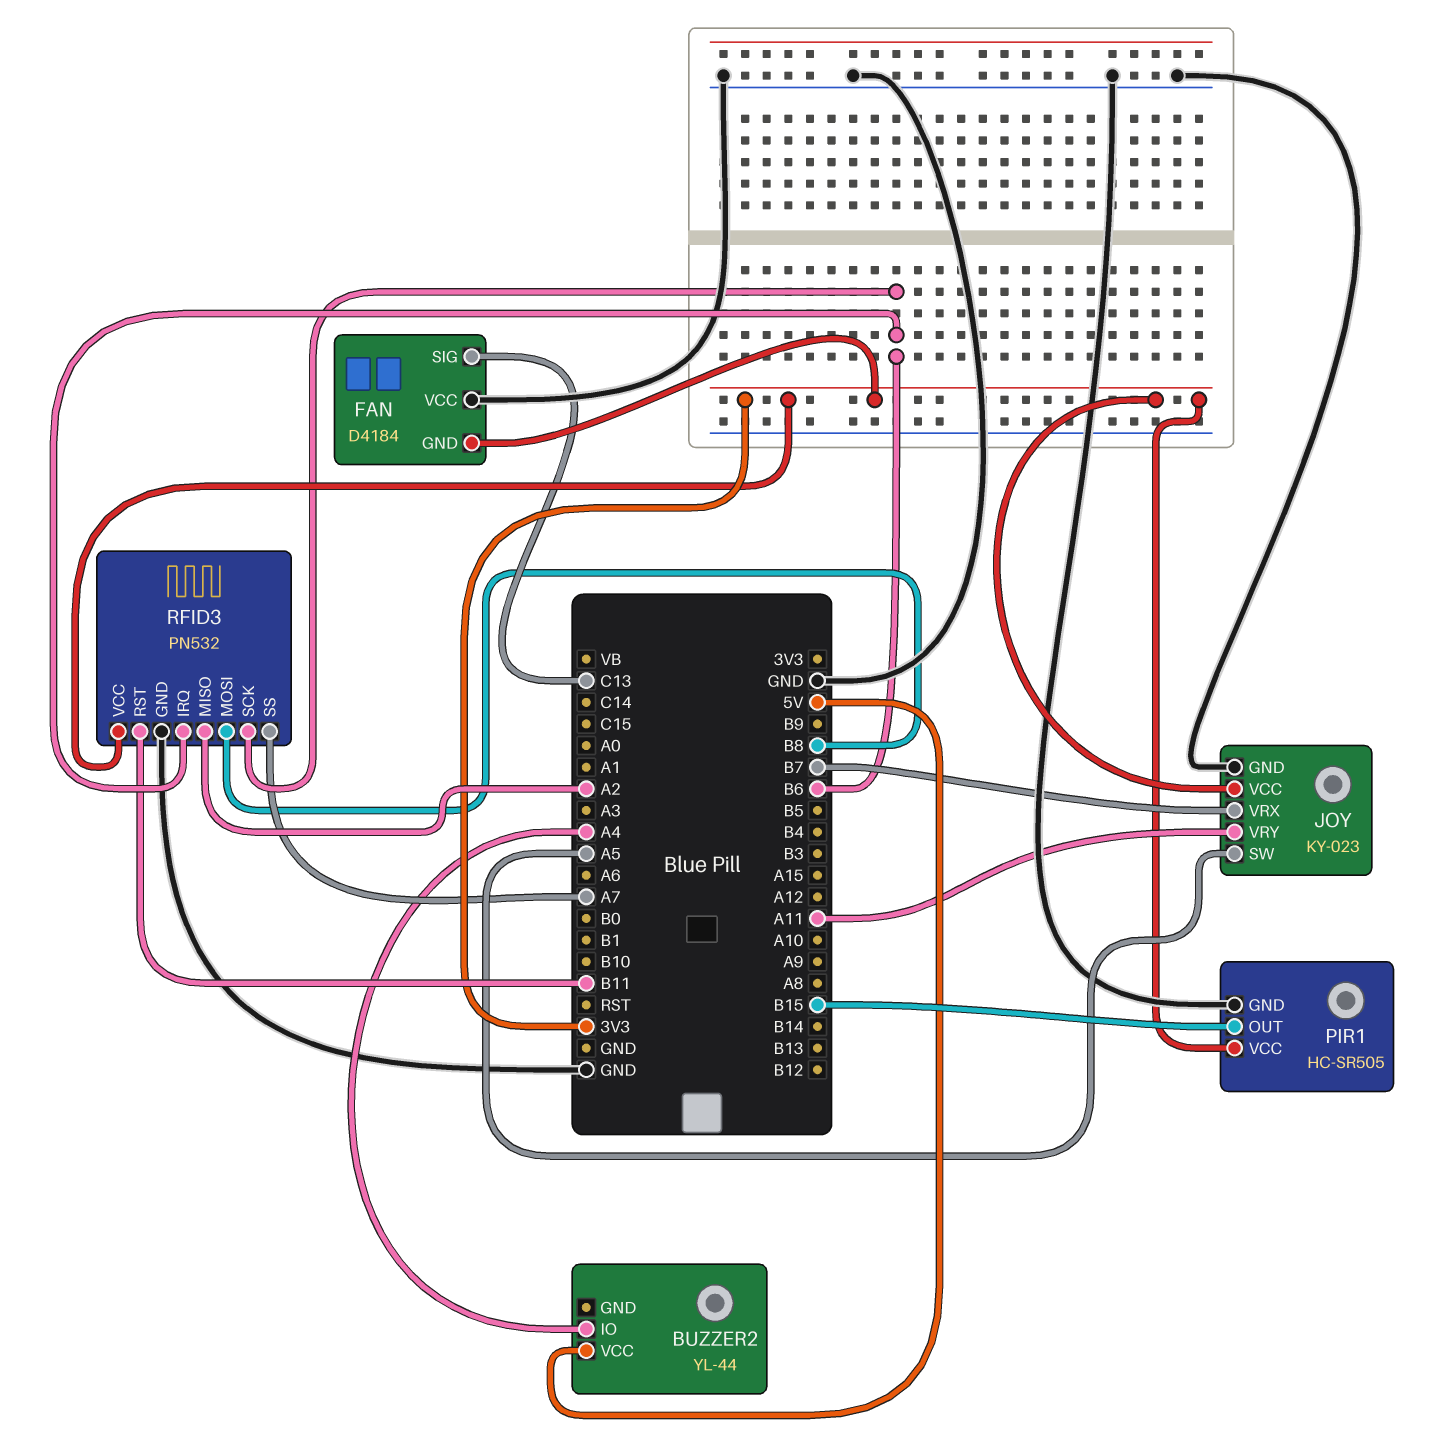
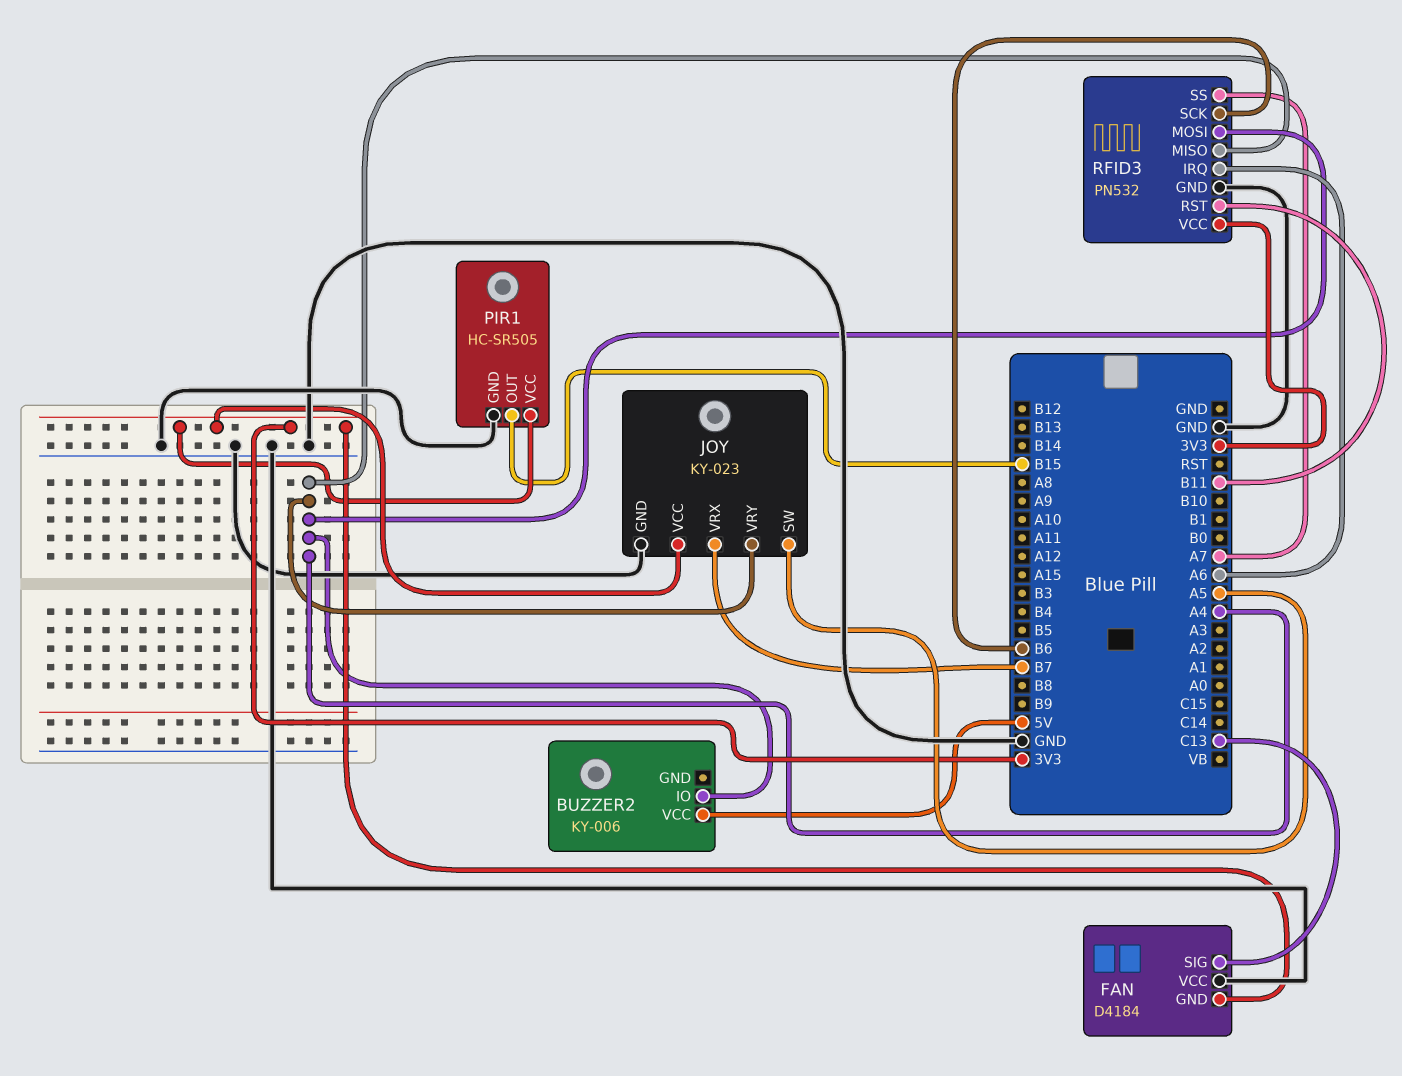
BUZZER2: YL-44 -> KY-006
JOY pin VRY: A11 -> A4
RFID3 pin IRQ: B6 -> A6
RFID3 pin MISO: A2 -> A4
RFID3 pin MOSI: B8 -> A4

